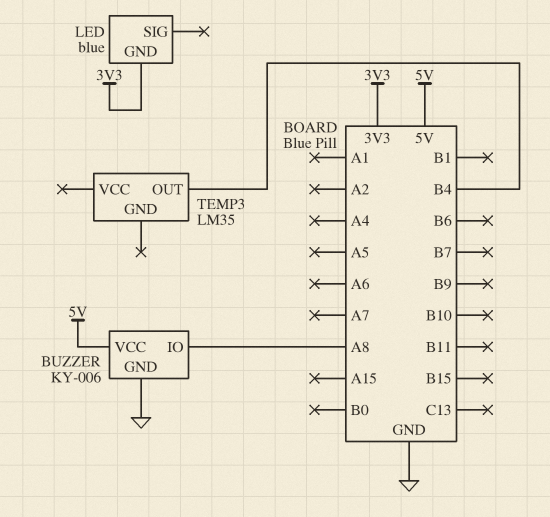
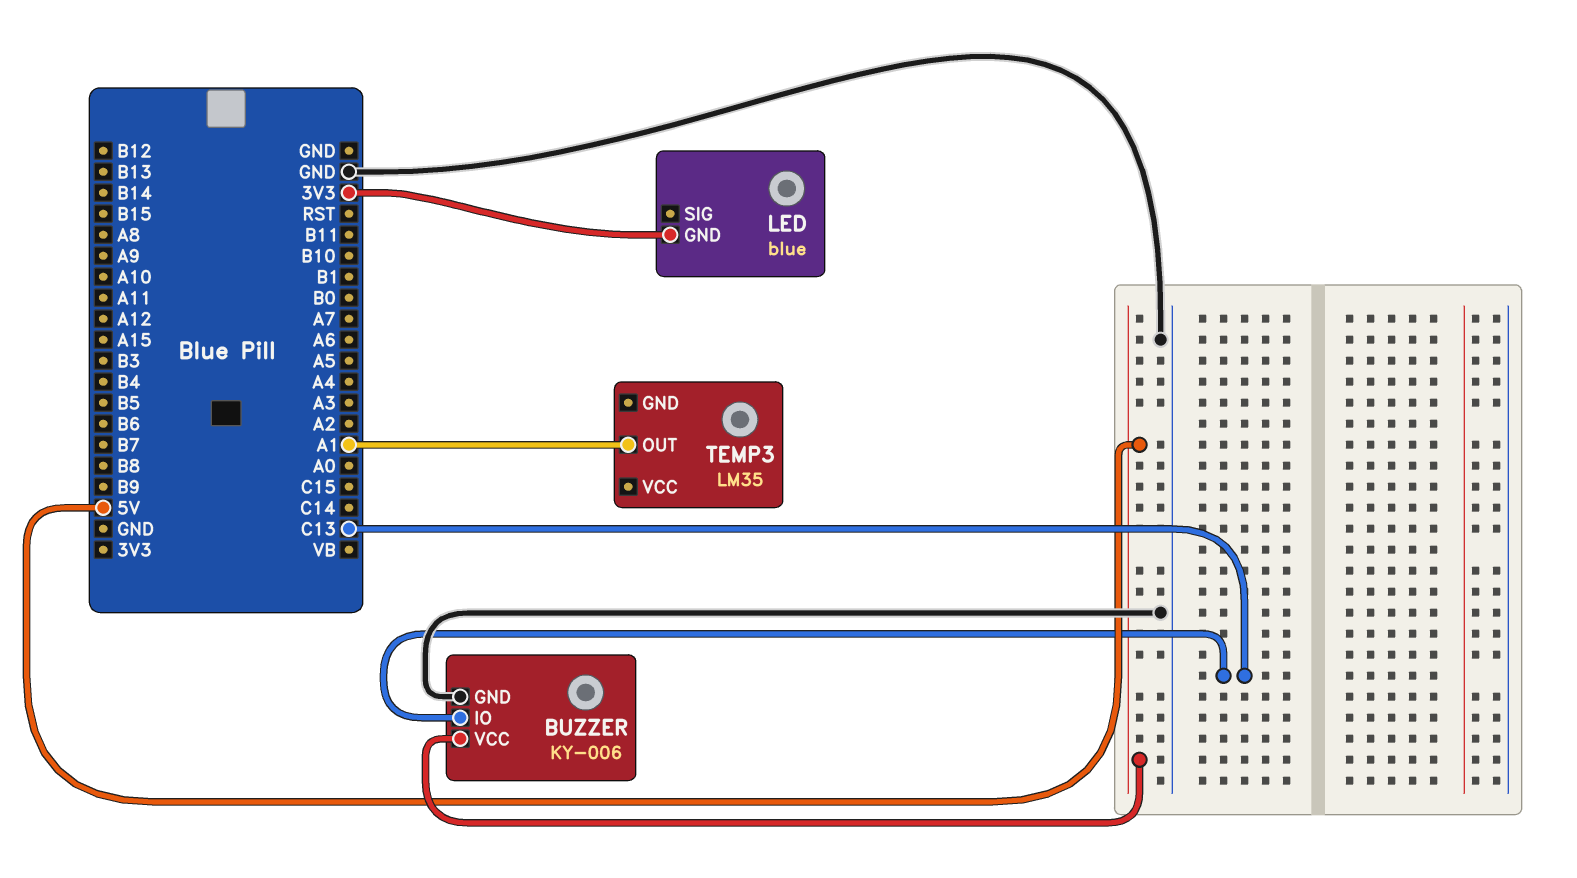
BUZZER pin IO: A8 -> C13
TEMP3 pin OUT: B4 -> A1

